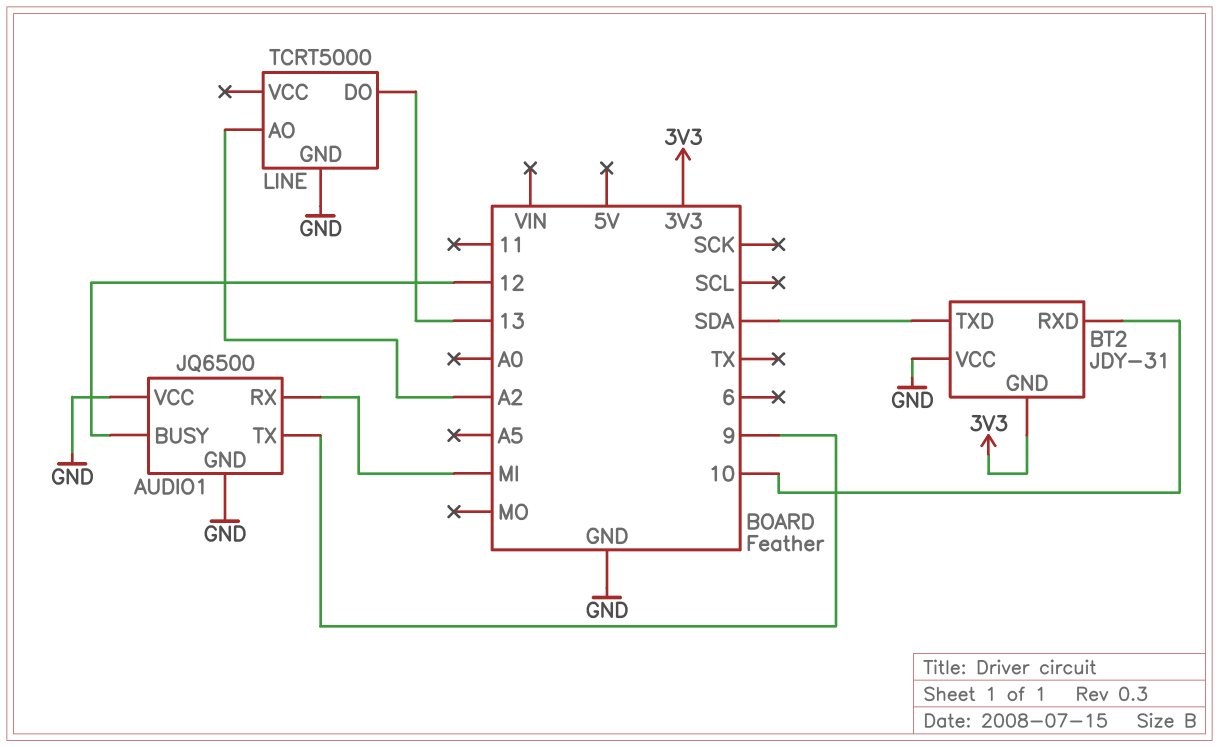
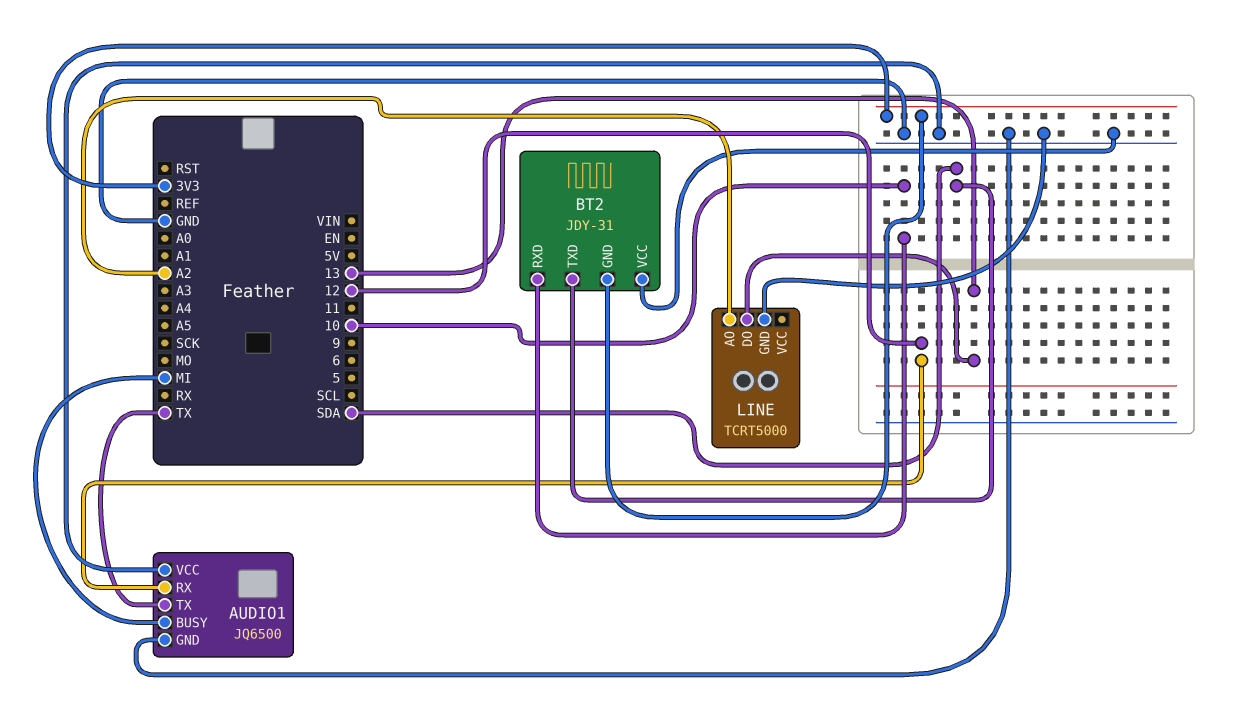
AUDIO1 pin BUSY: 12 -> MI
AUDIO1 pin RX: MI -> 12
AUDIO1 pin TX: 9 -> TX

